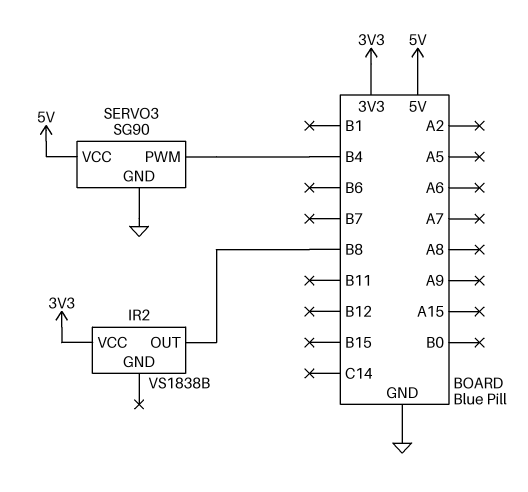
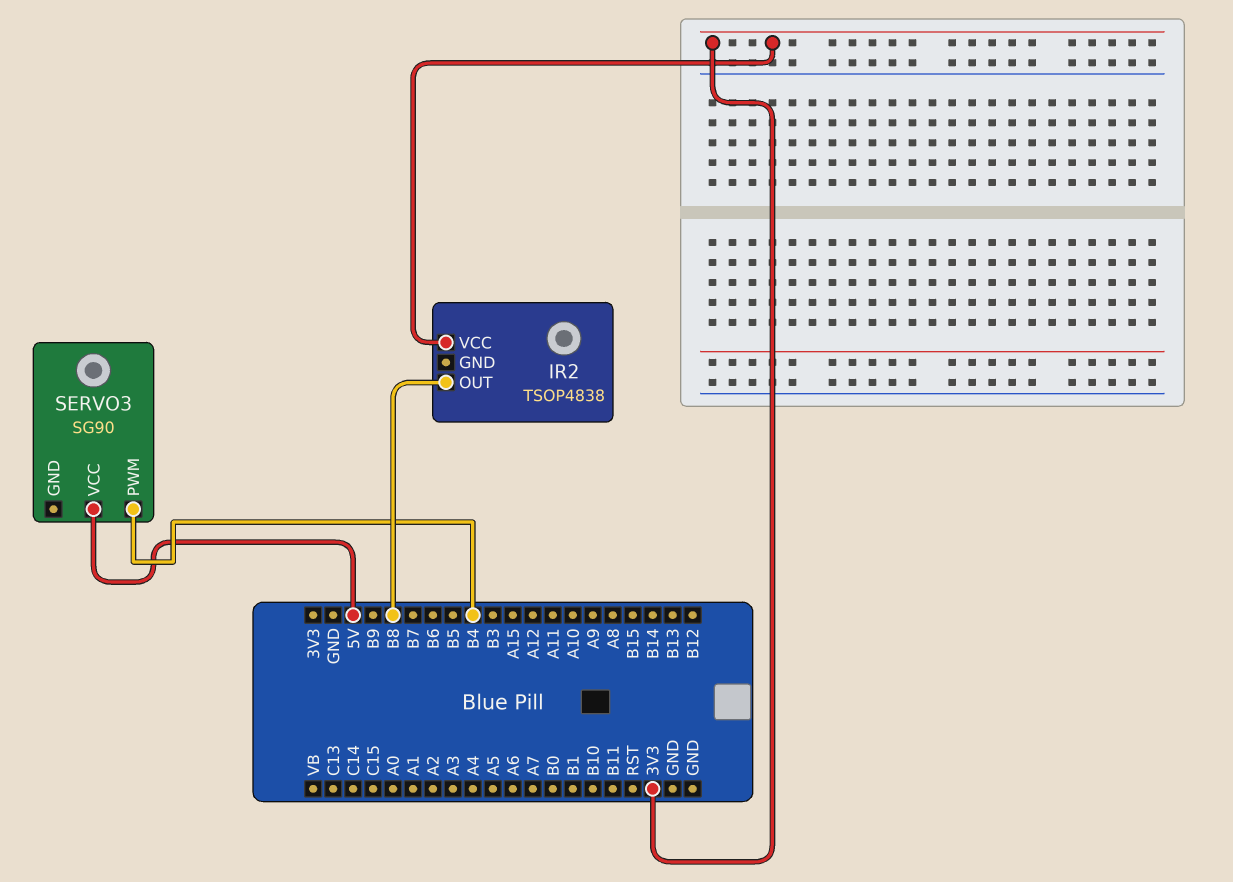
IR2: VS1838B -> TSOP4838
SERVO3 pin GND: GND -> none

